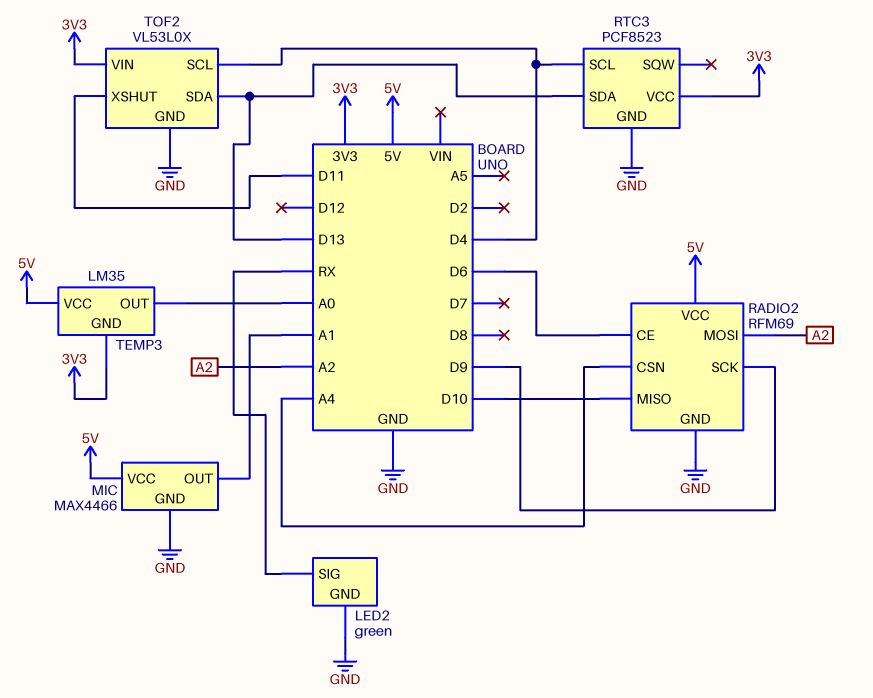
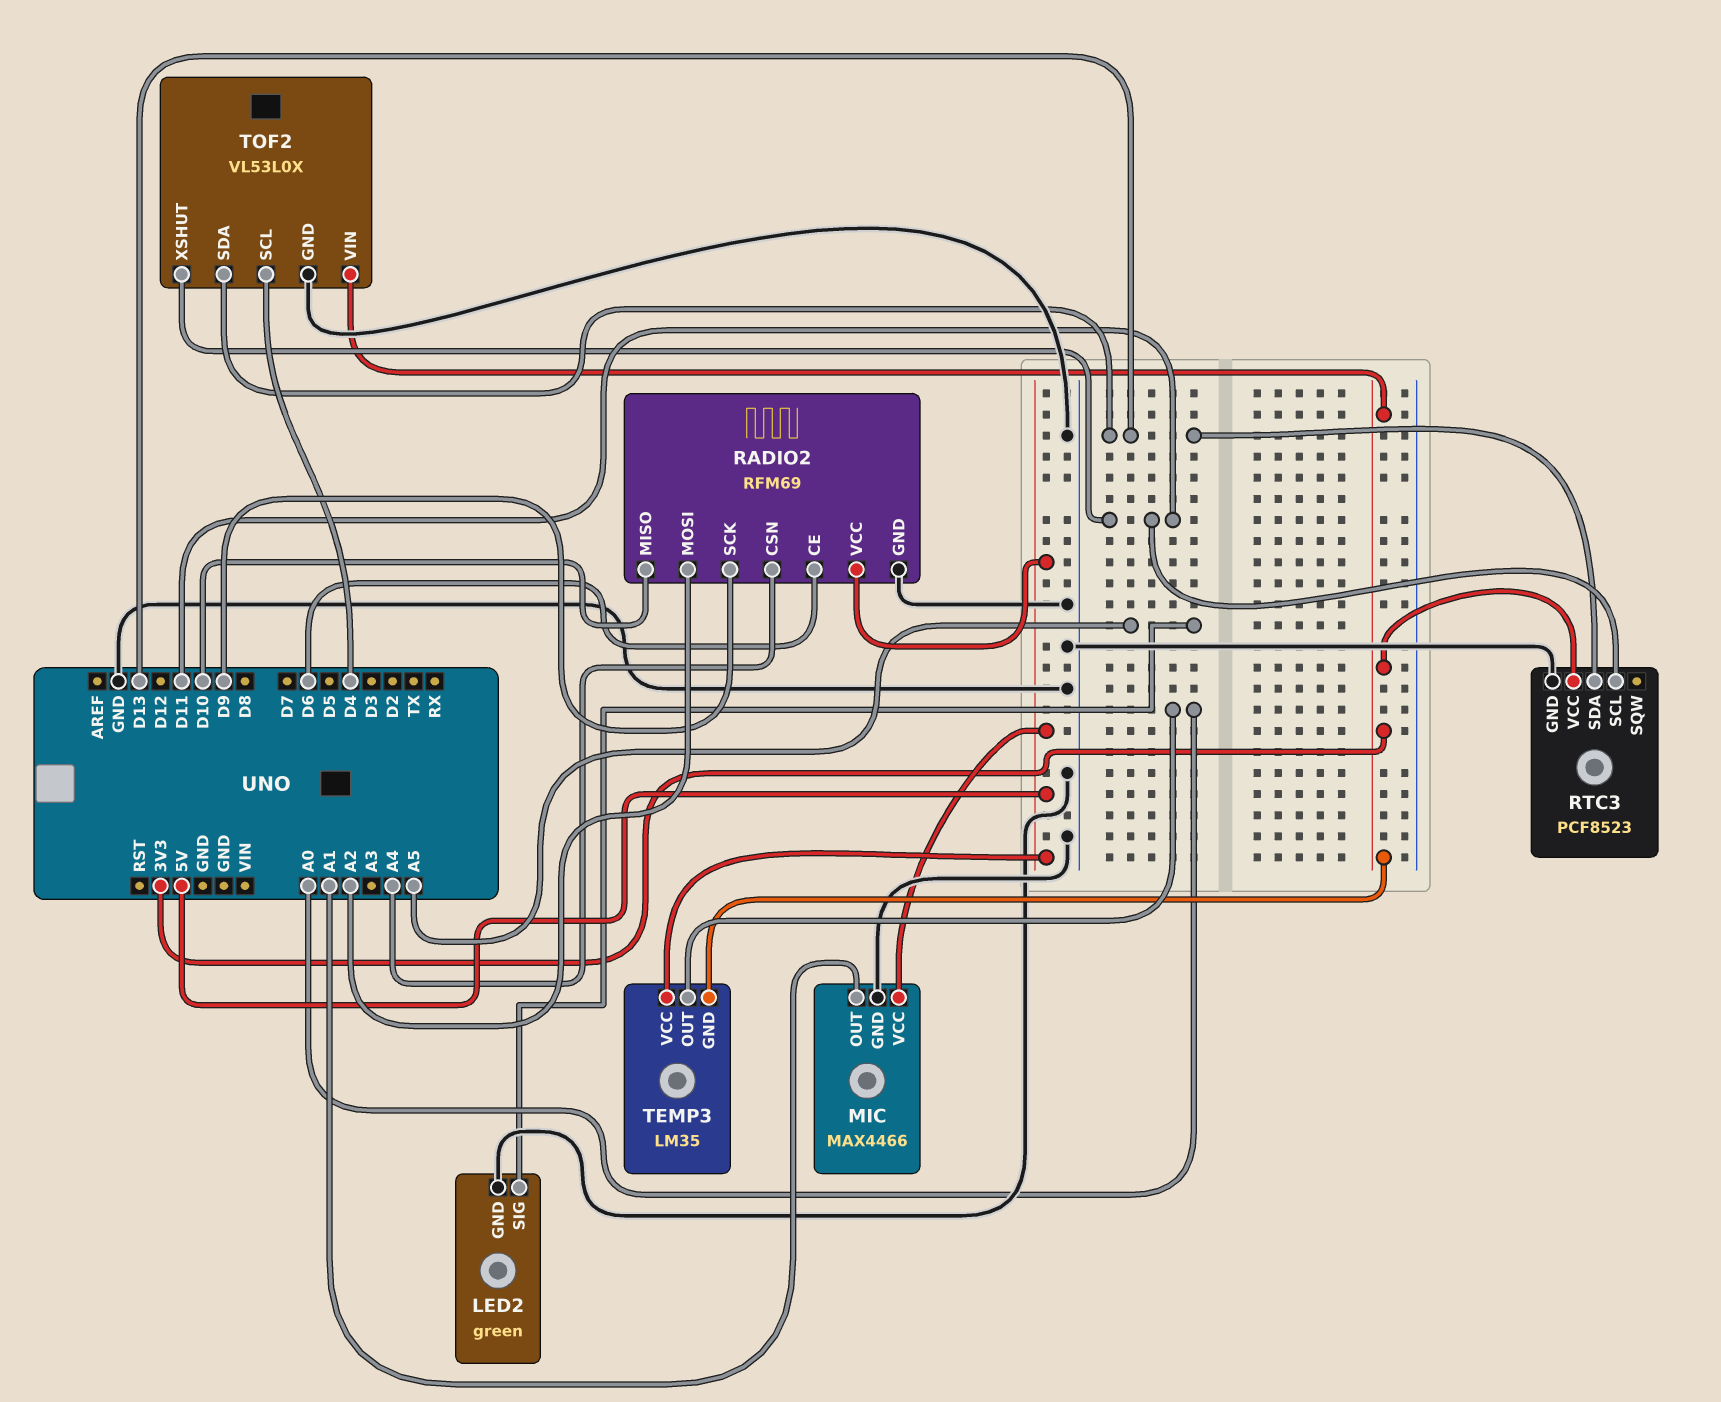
LED2 pin SIG: RX -> A5
RTC3 pin SCL: D4 -> D11

